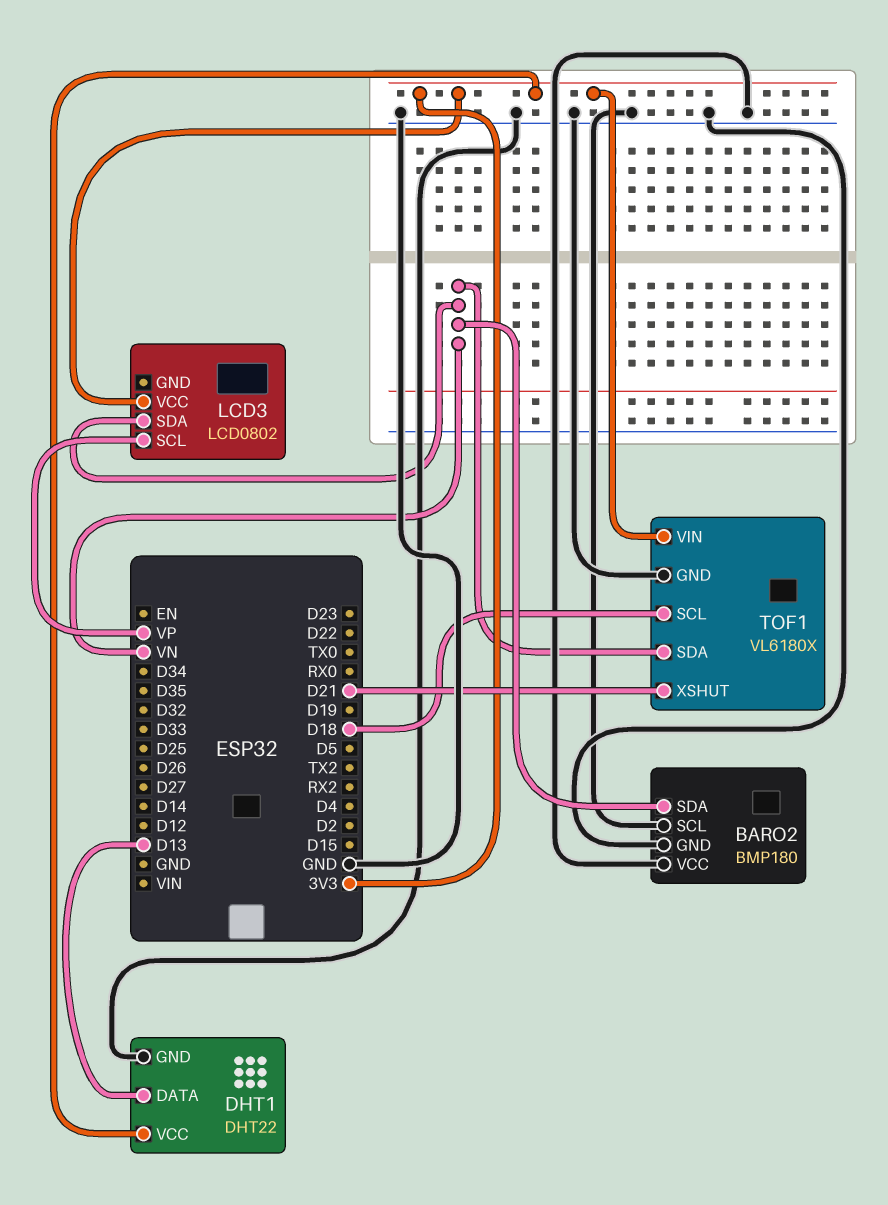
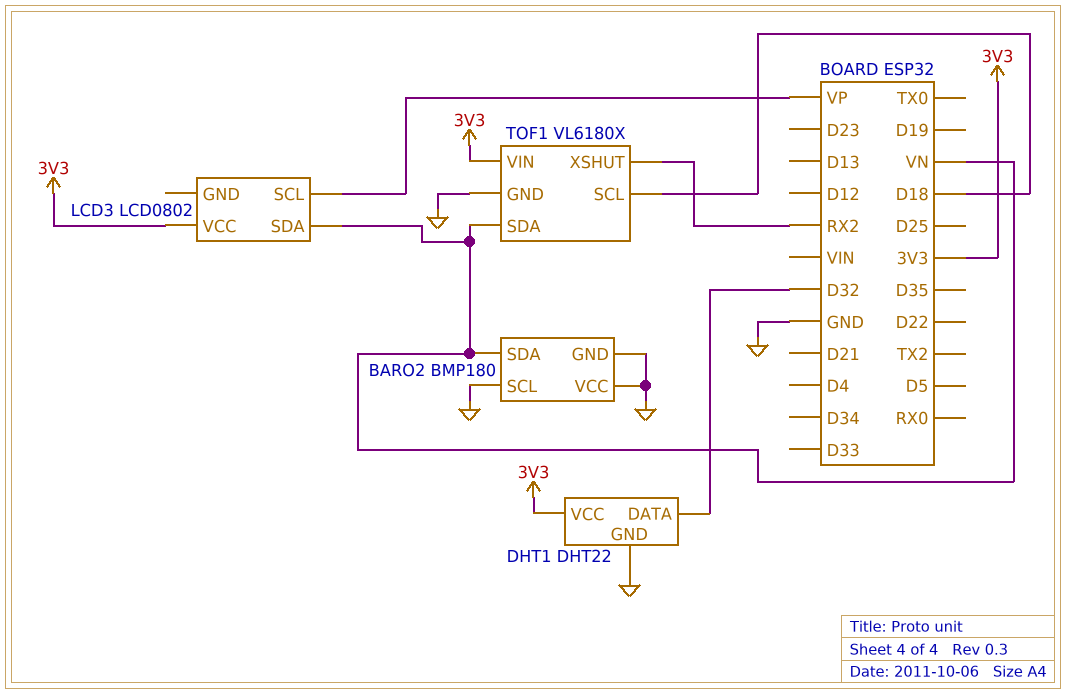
DHT1 pin DATA: D13 -> D32
TOF1 pin XSHUT: D21 -> RX2

